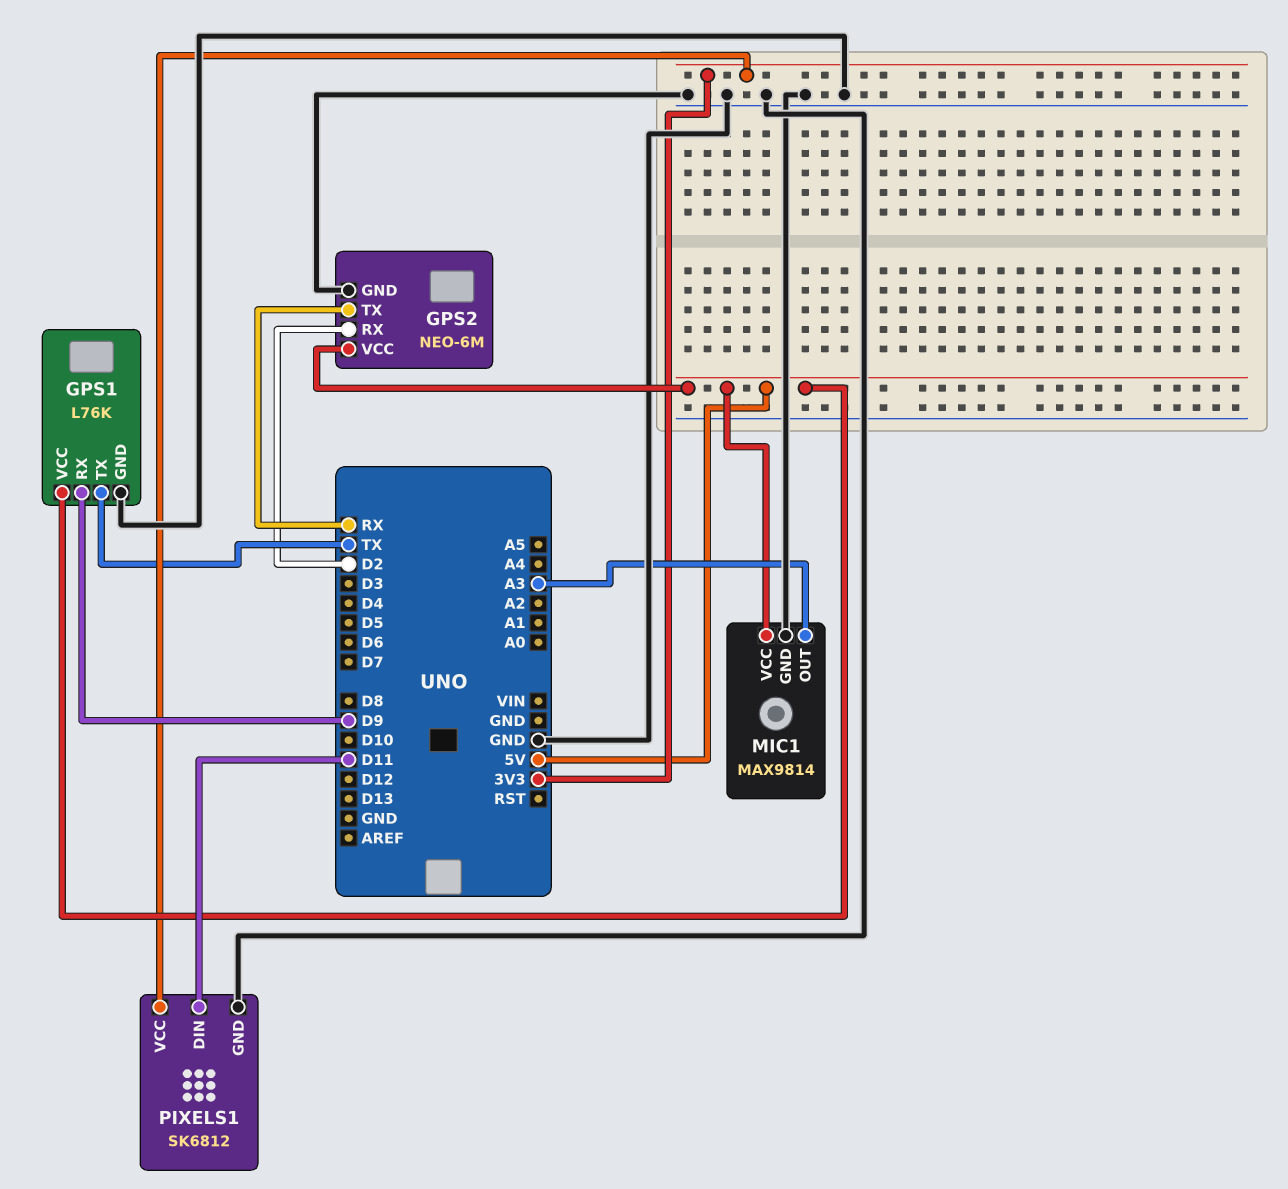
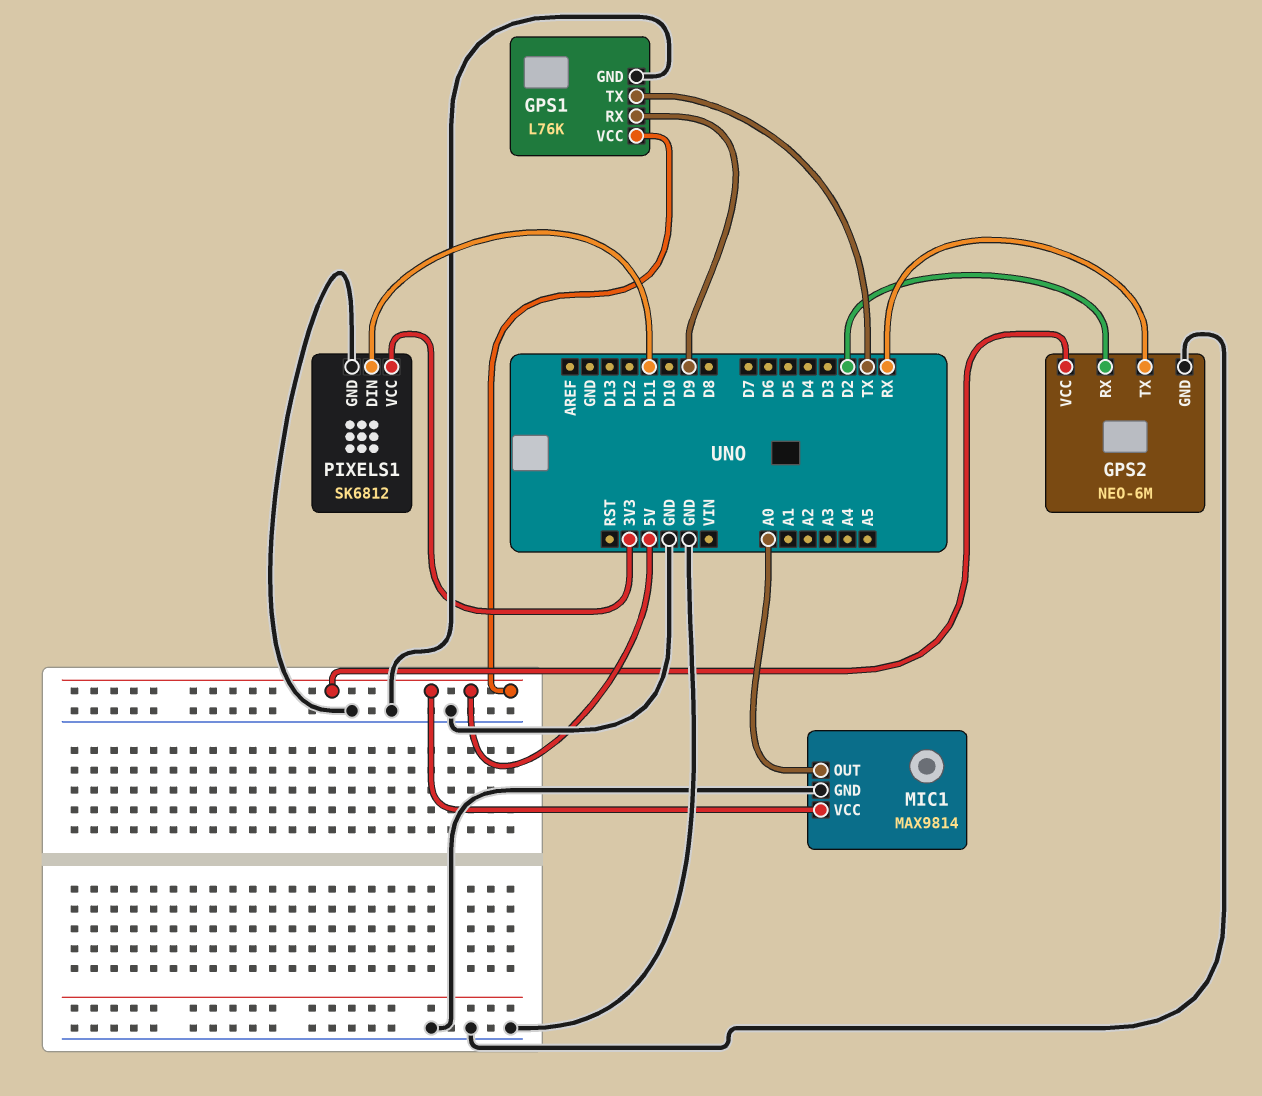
MIC1 pin OUT: A3 -> A0

